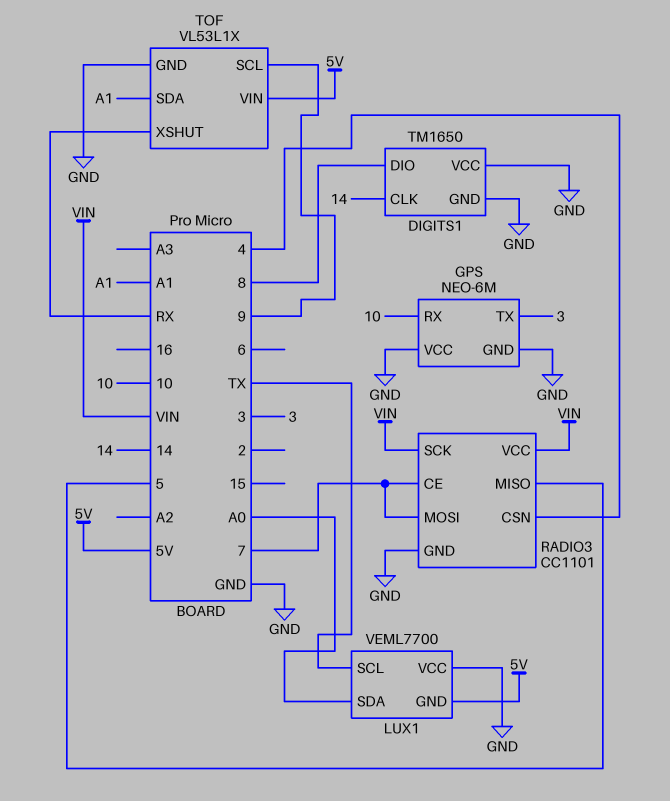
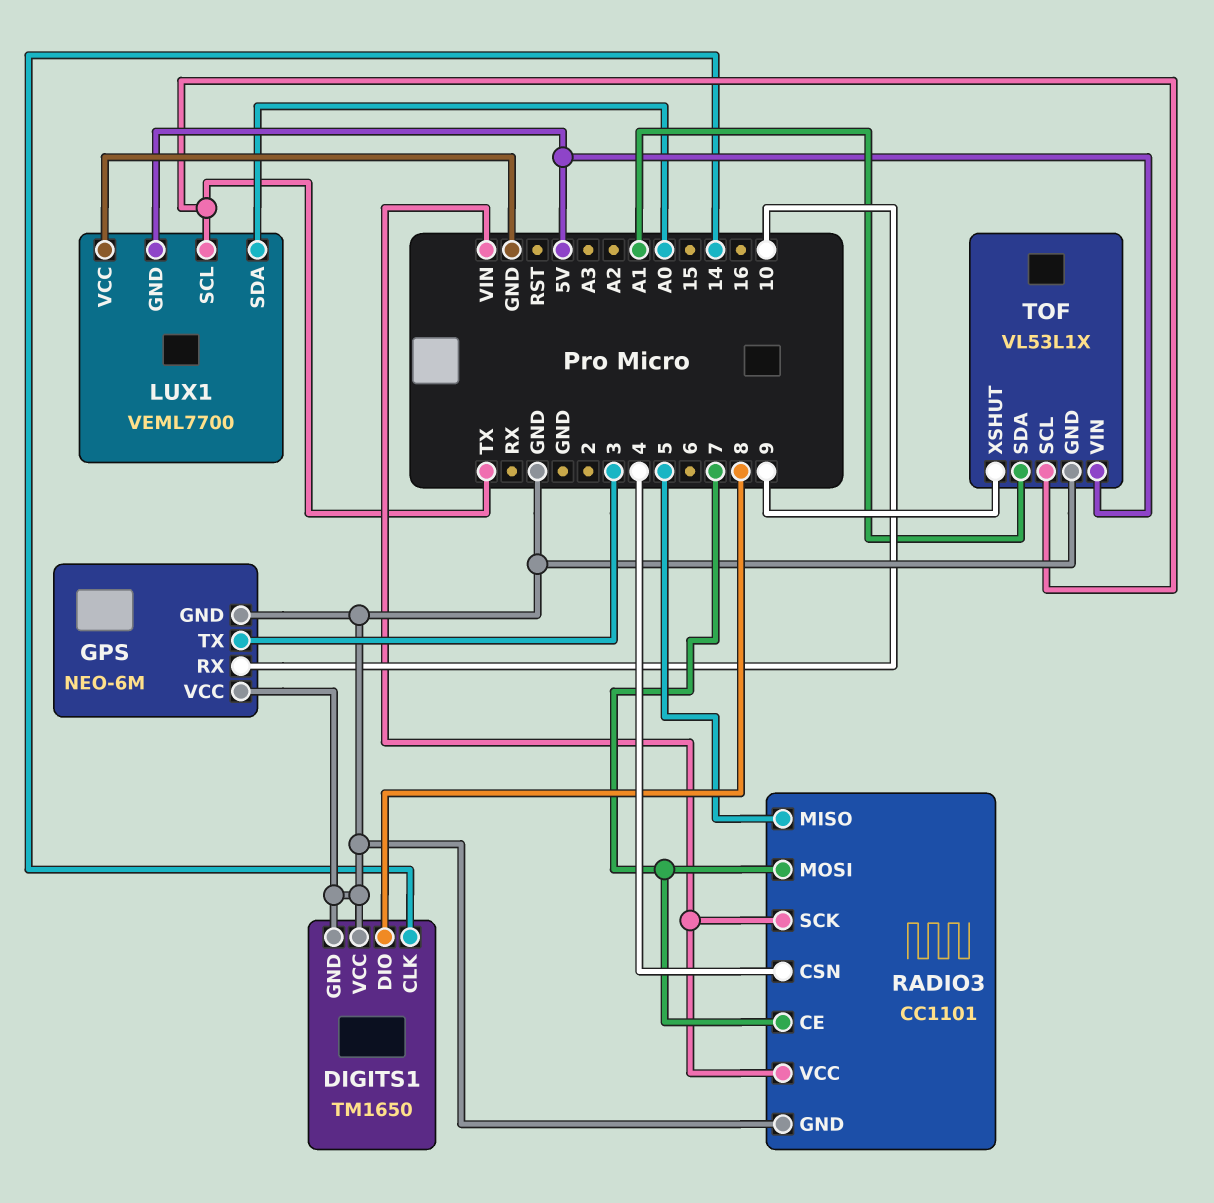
TOF pin SCL: 9 -> TX
TOF pin XSHUT: RX -> 9

